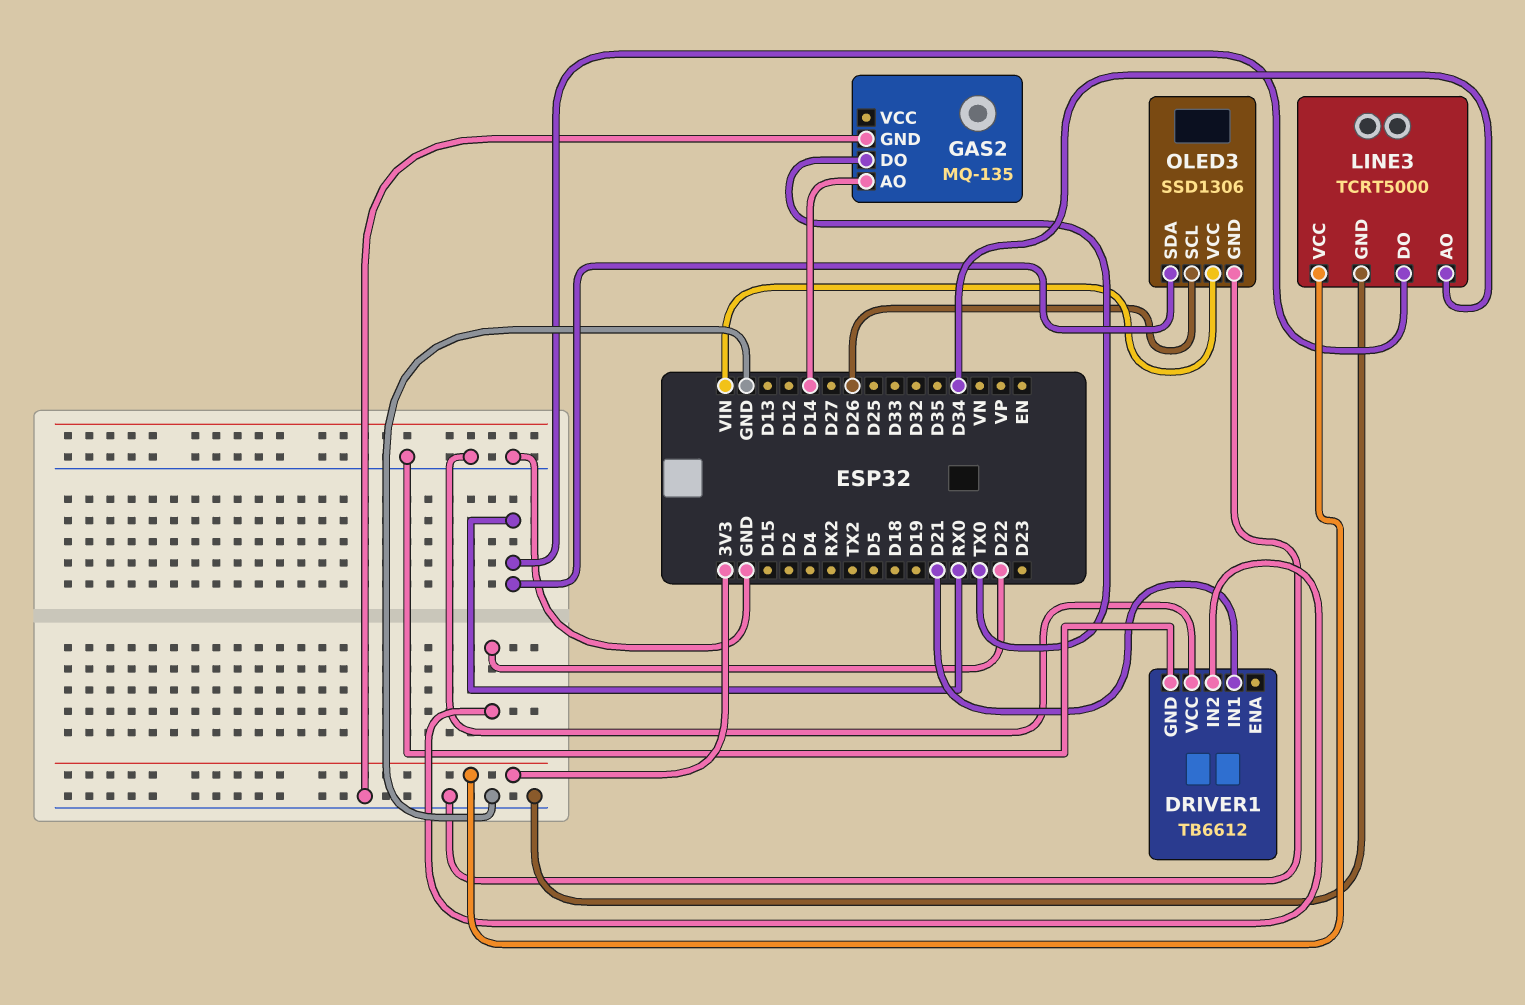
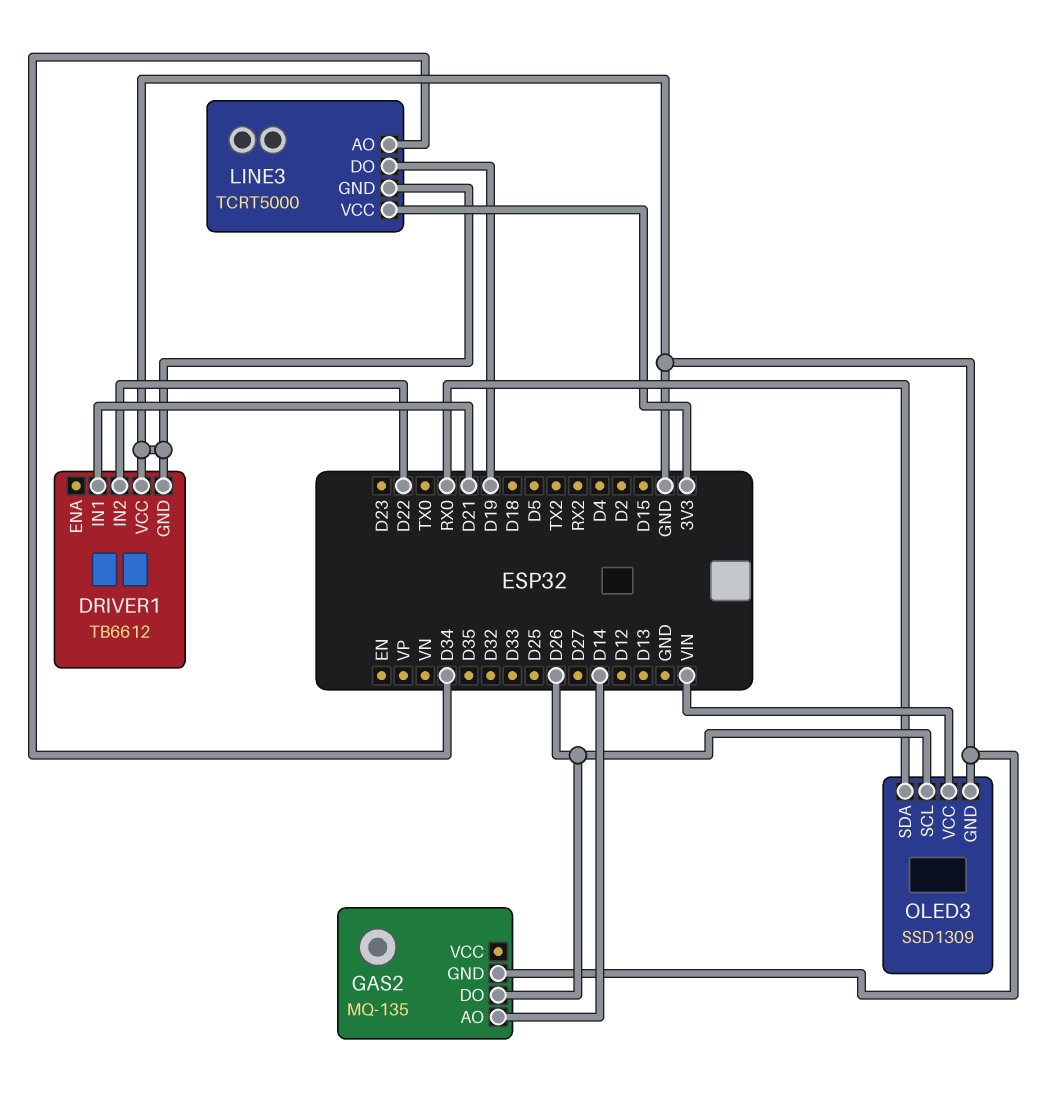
GAS2 pin DO: TX0 -> D26
LINE3 pin DO: RX0 -> D19
OLED3: SSD1306 -> SSD1309

